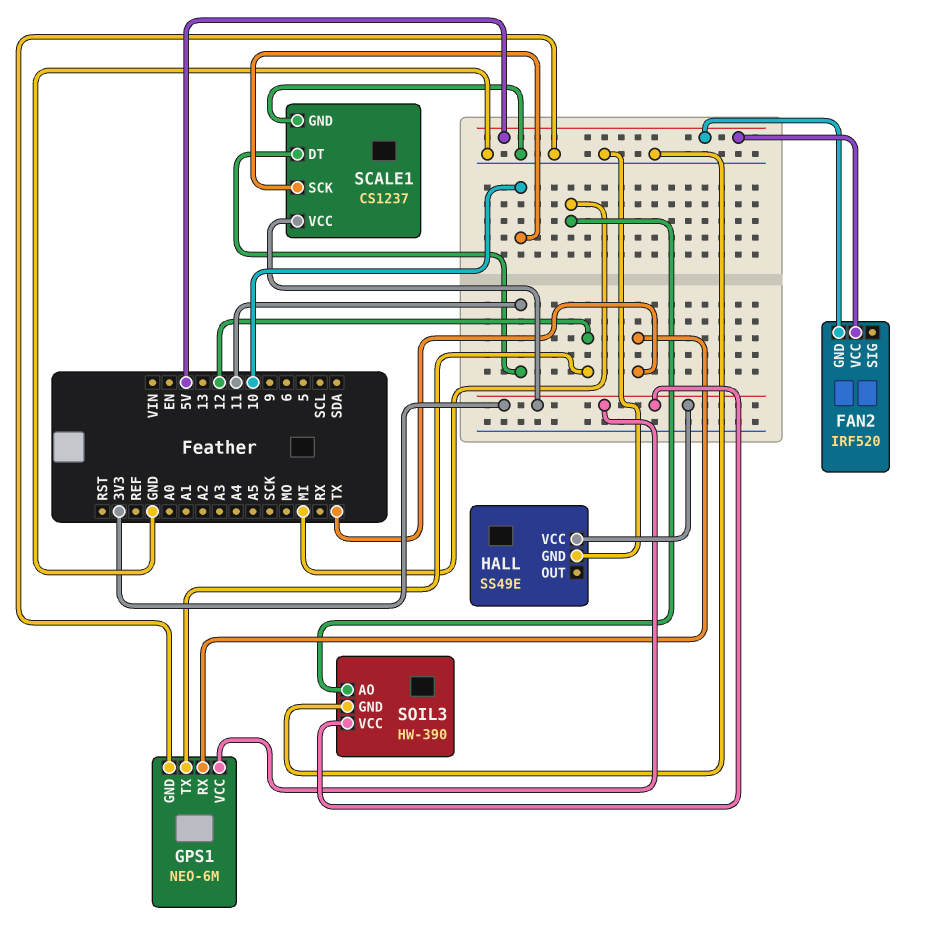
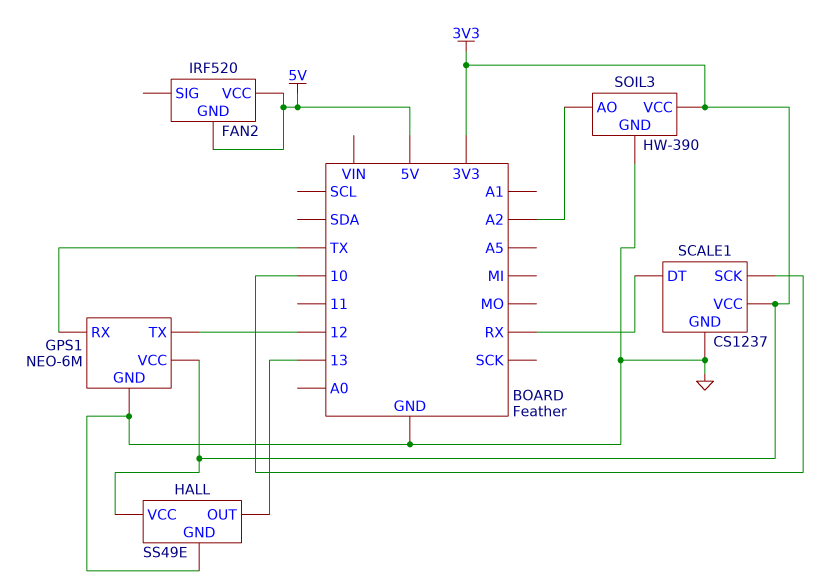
HALL pin OUT: none -> 13
SCALE1 pin DT: 11 -> RX
SOIL3 pin AO: MI -> A2

